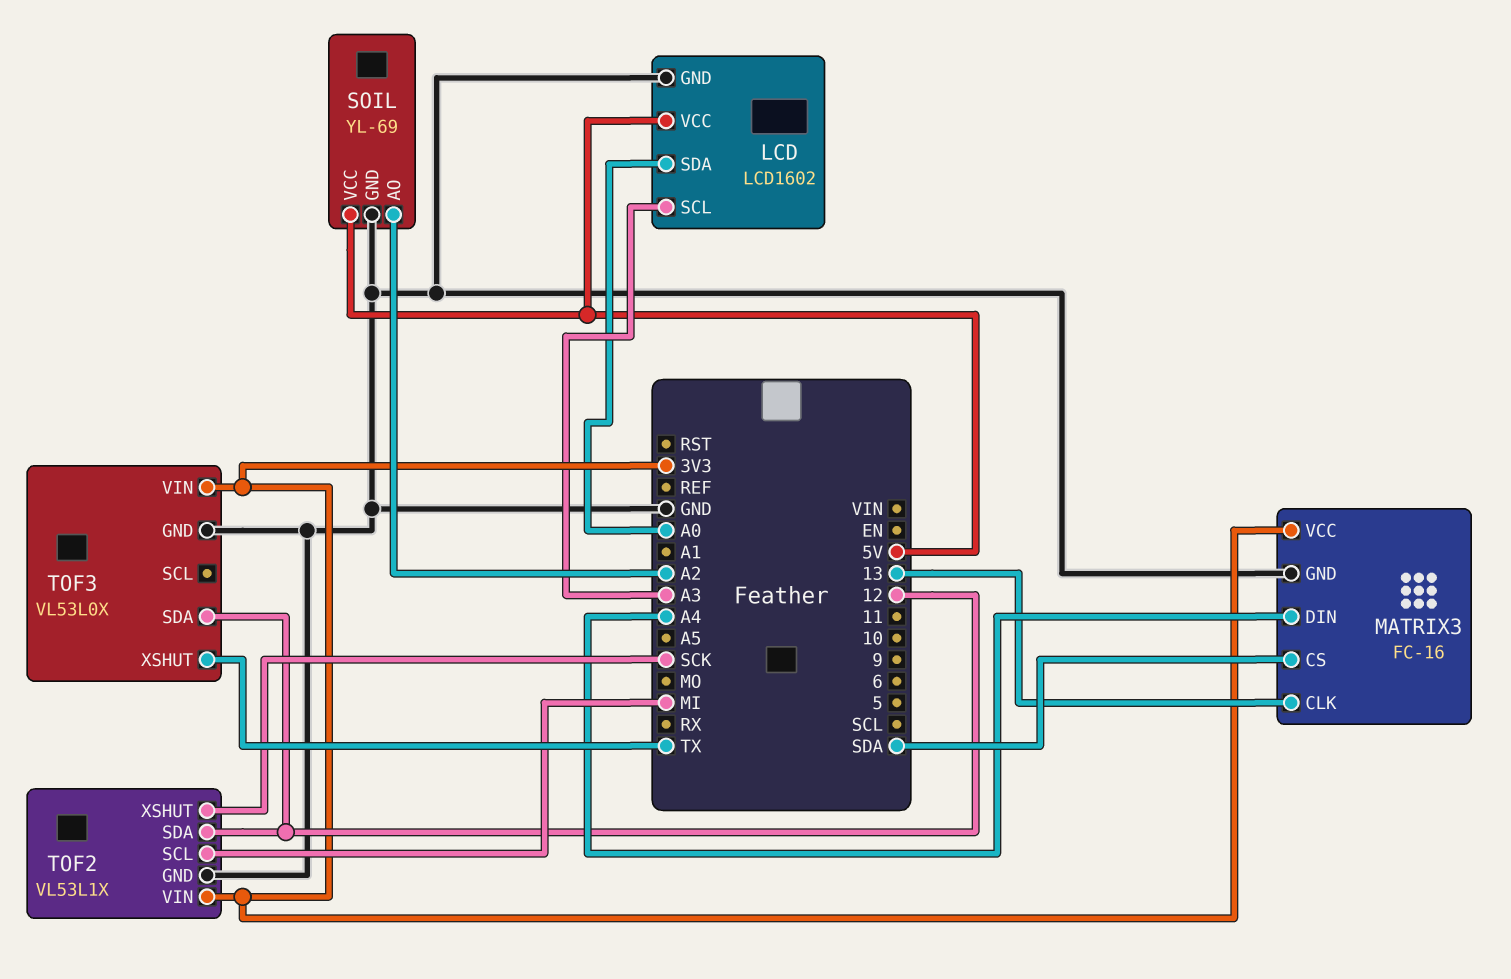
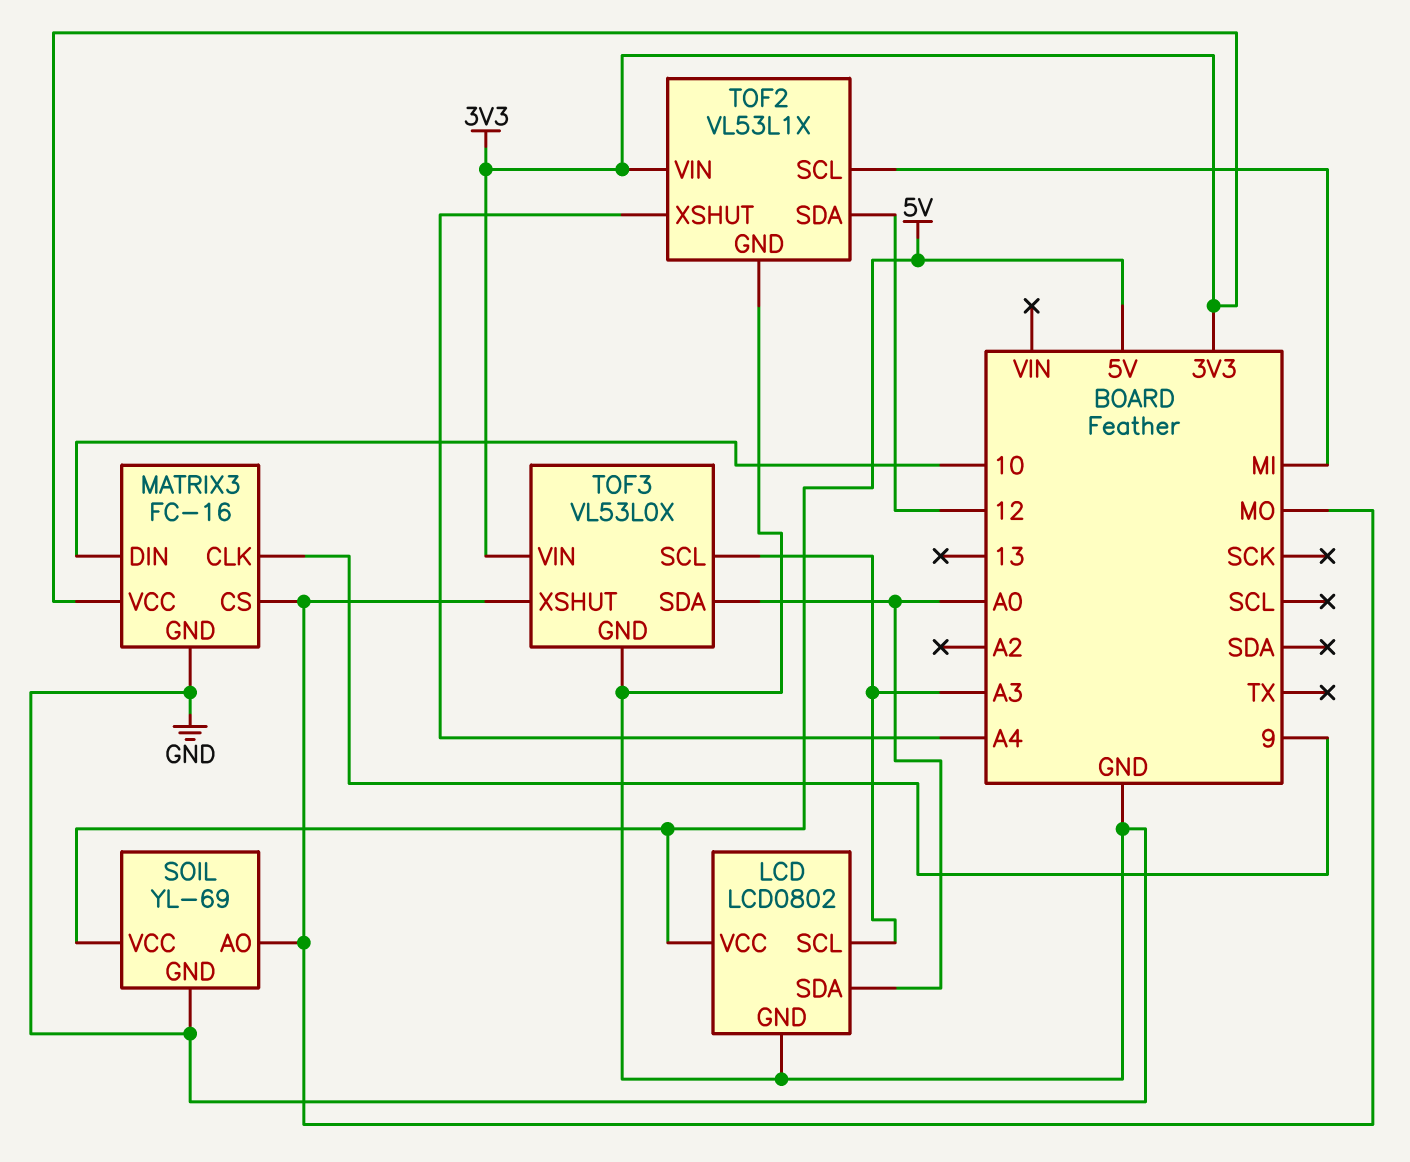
LCD: LCD1602 -> LCD0802
MATRIX3 pin CLK: 13 -> 9
MATRIX3 pin CS: SDA -> MO
MATRIX3 pin DIN: A4 -> 10
SOIL pin AO: A2 -> MO
TOF2 pin XSHUT: SCK -> A4
TOF3 pin SCL: none -> A3
TOF3 pin SDA: 12 -> A0
TOF3 pin XSHUT: TX -> MO

